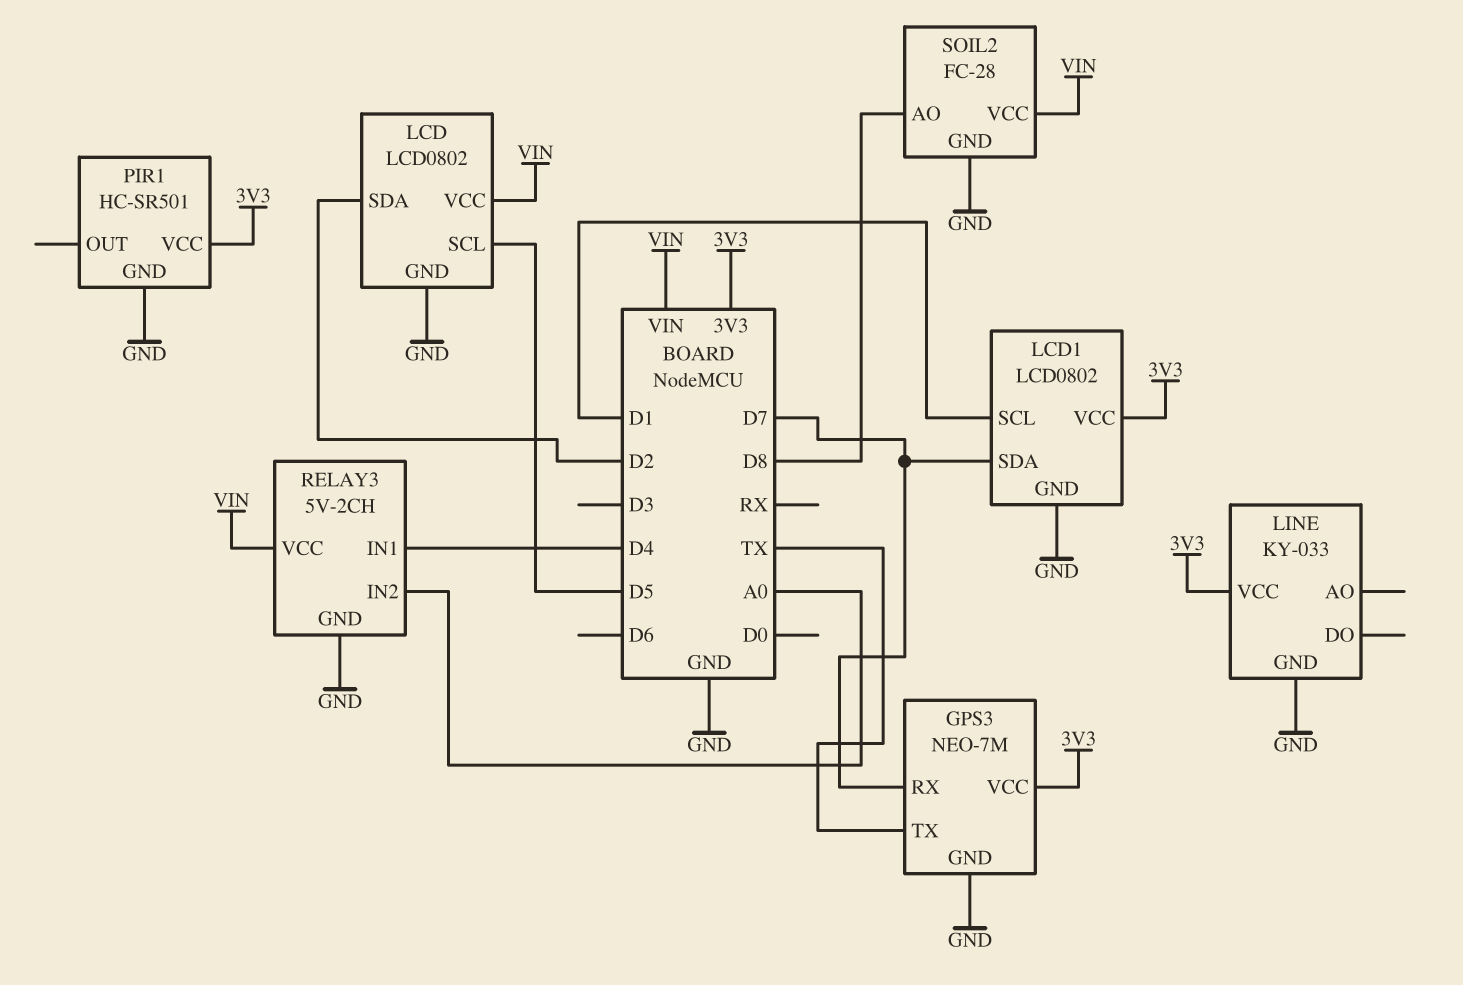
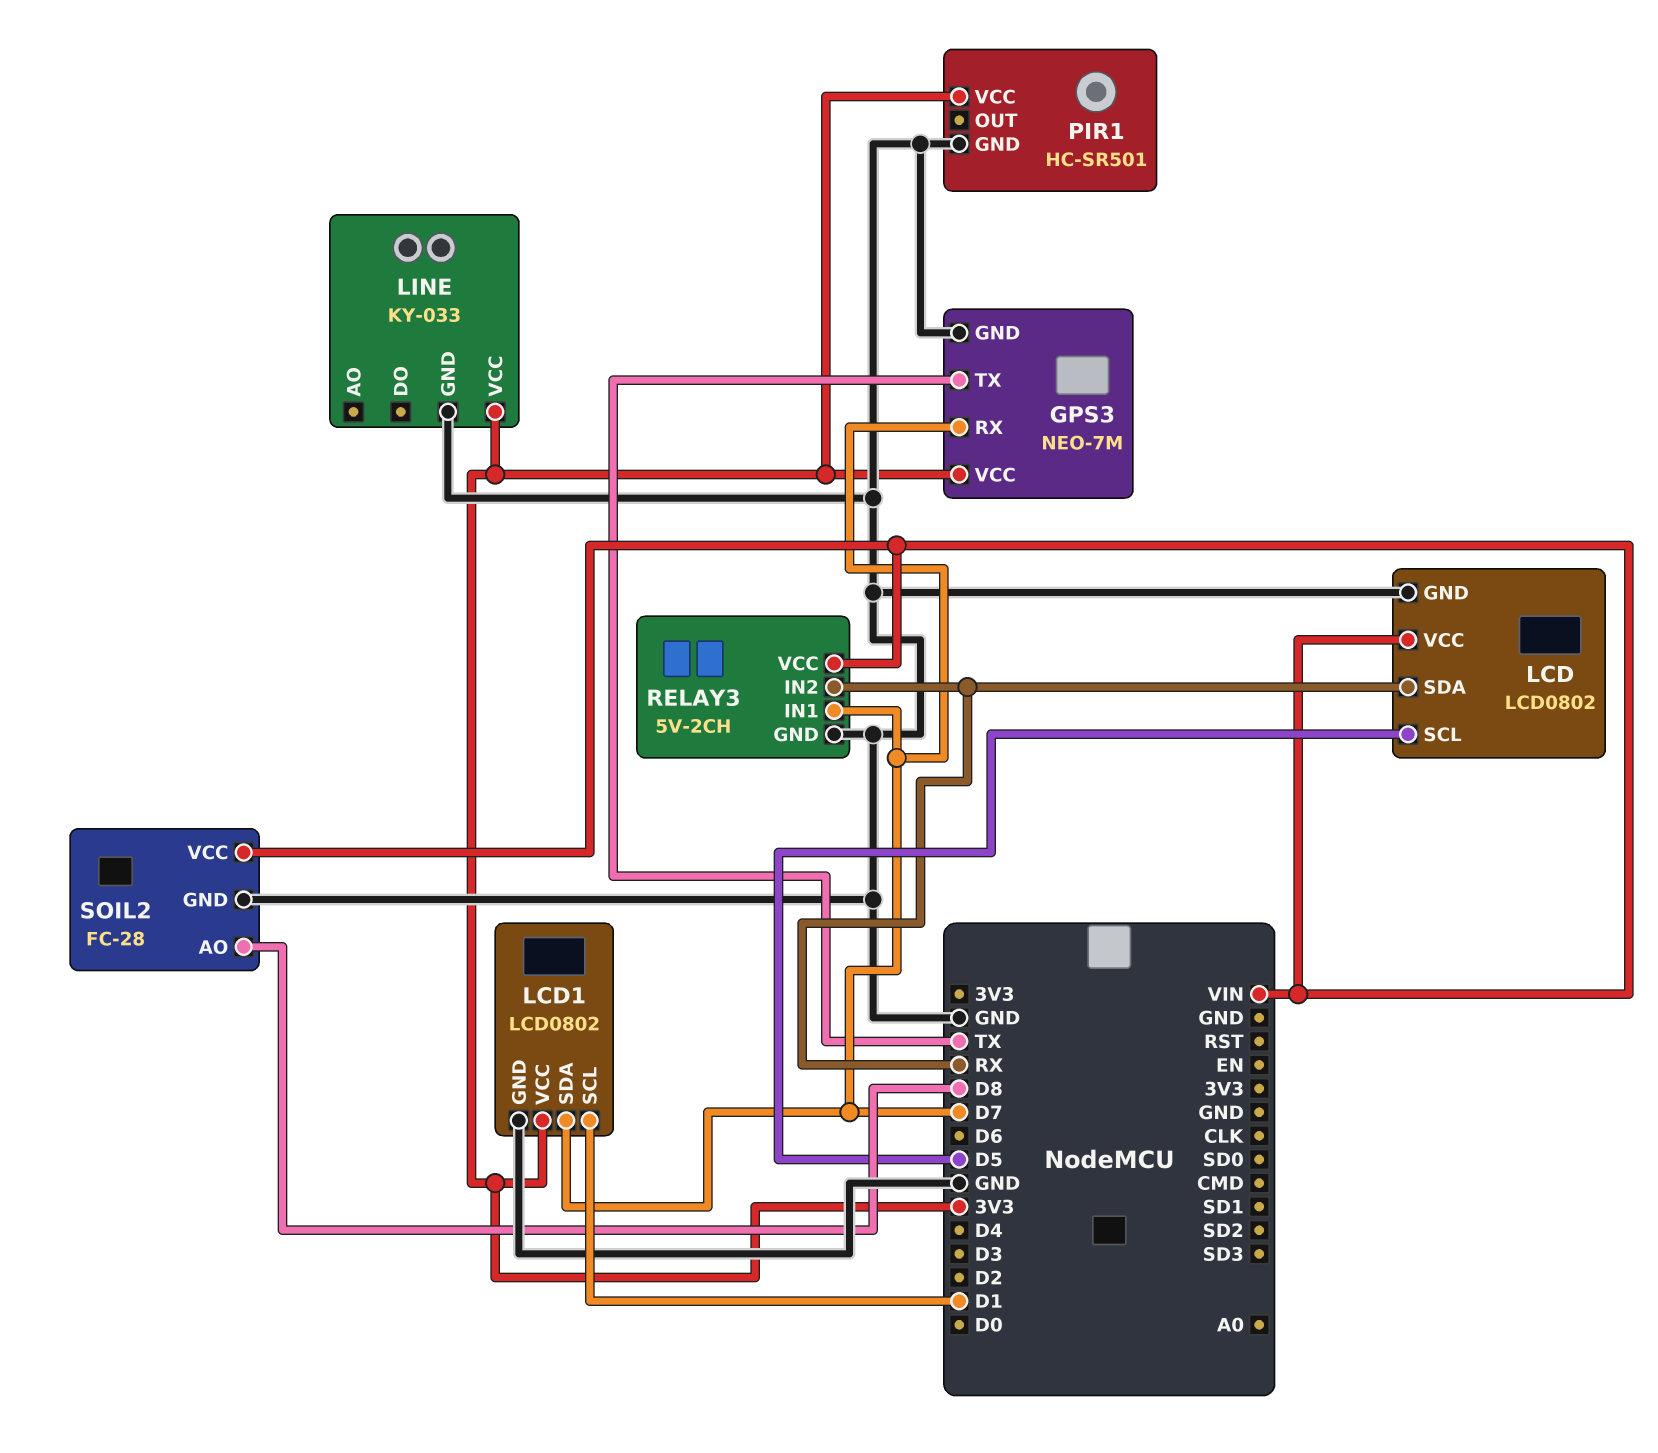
LCD pin SDA: D2 -> RX
RELAY3 pin IN1: D4 -> D7
RELAY3 pin IN2: A0 -> RX

